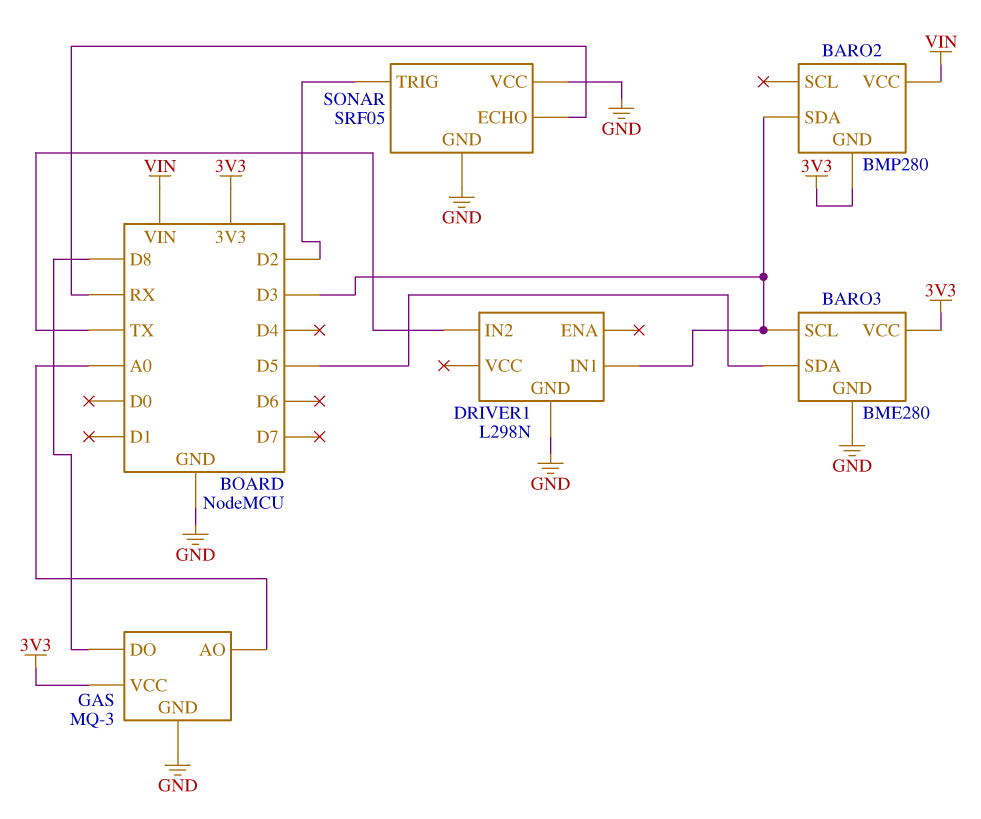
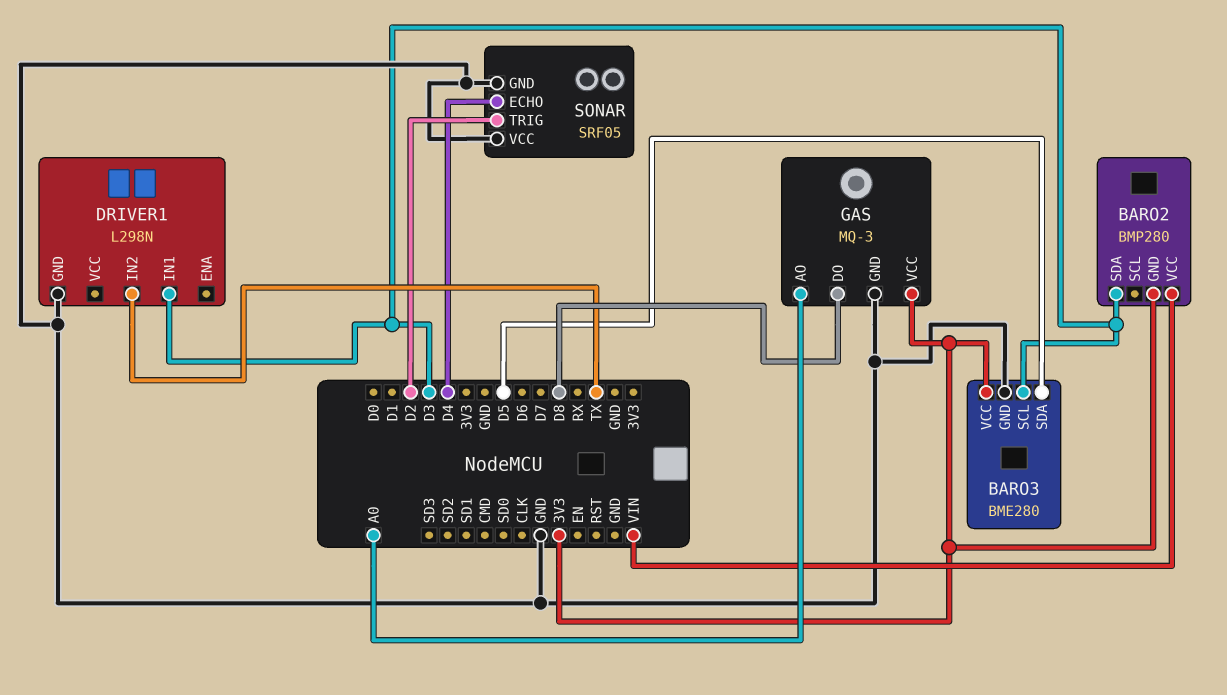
SONAR pin ECHO: RX -> D4

